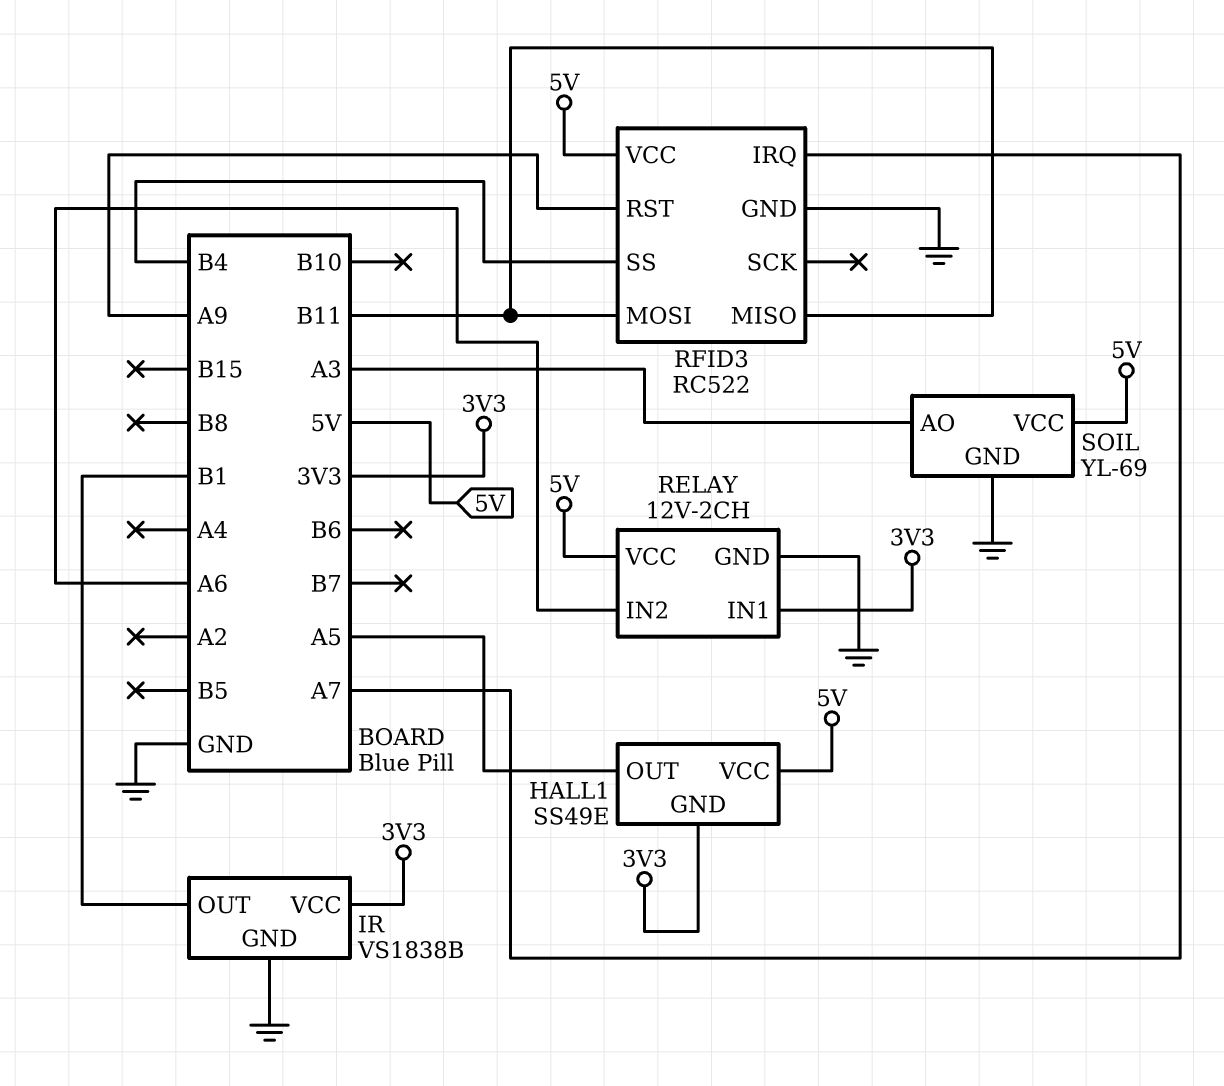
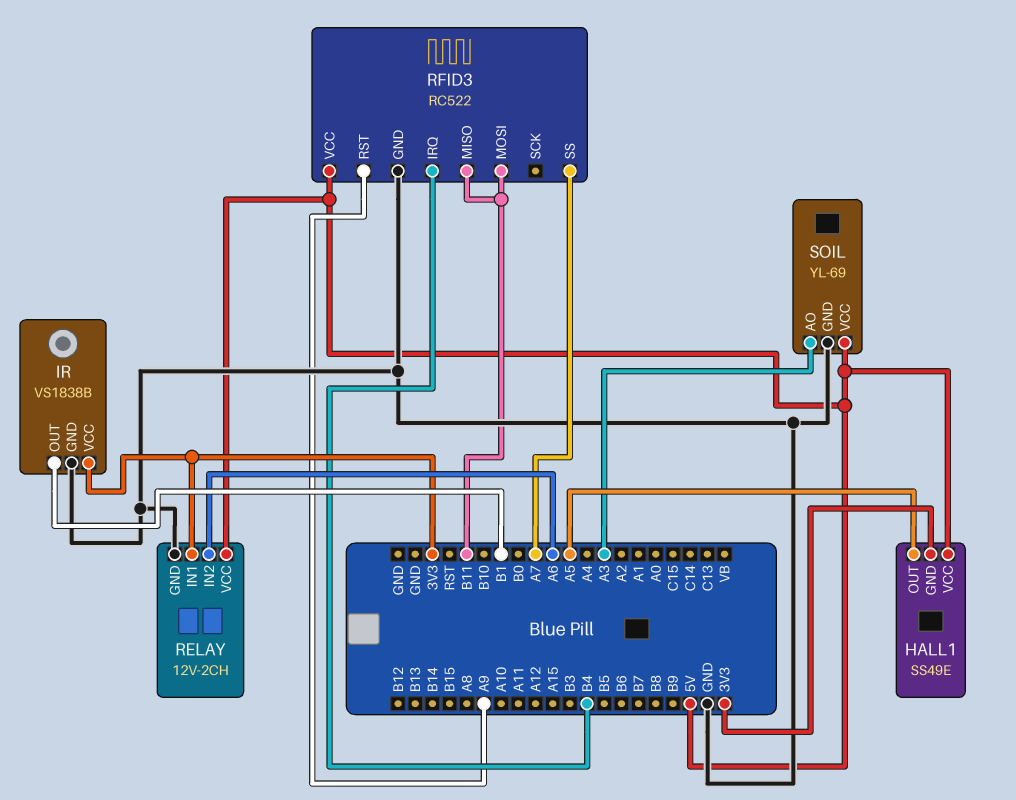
RFID3 pin IRQ: A7 -> B4
RFID3 pin SS: B4 -> A7

